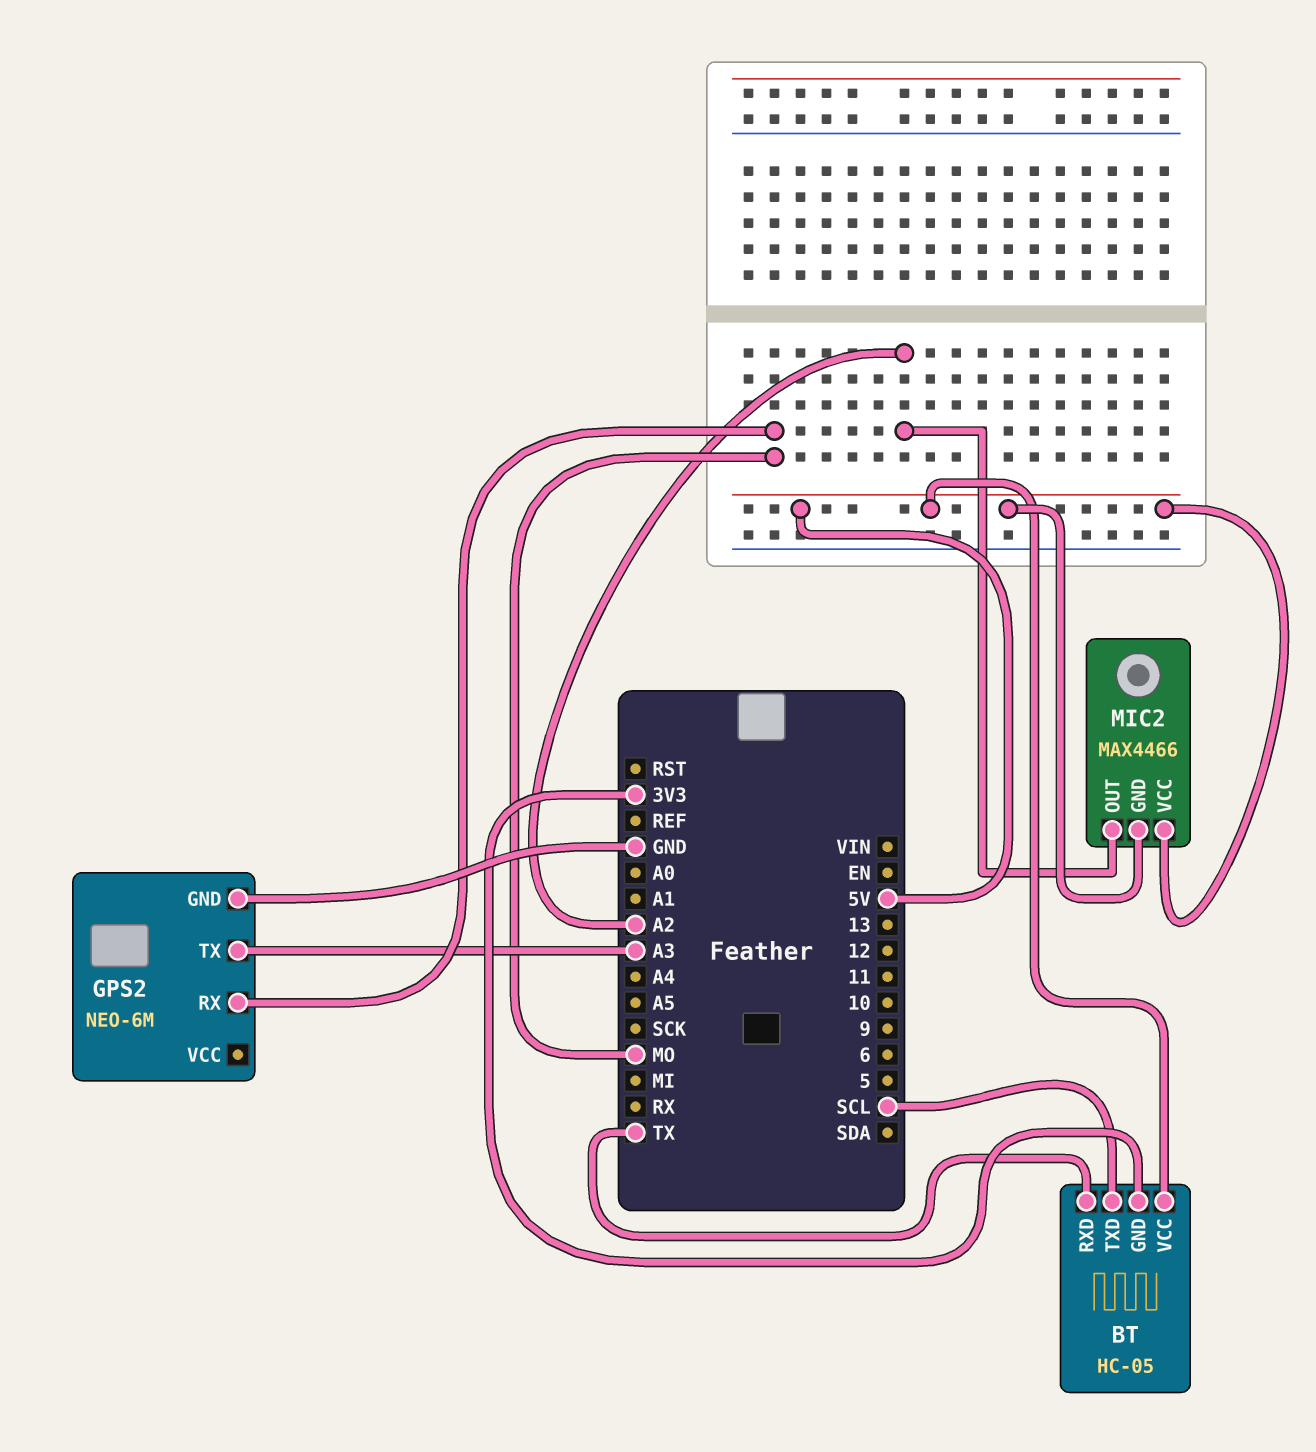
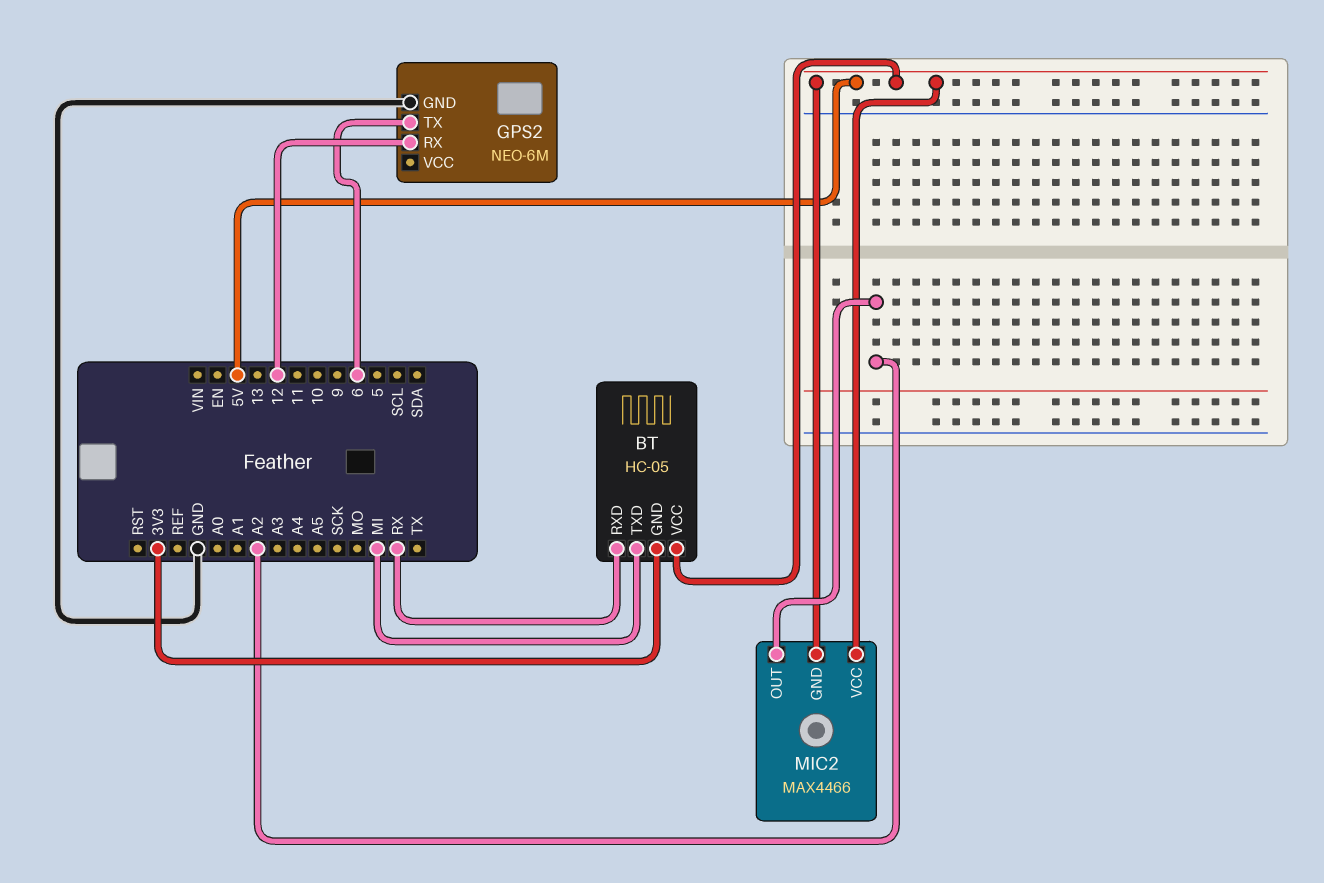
BT pin RXD: TX -> RX
BT pin TXD: SCL -> MI
GPS2 pin RX: MO -> 12
GPS2 pin TX: A3 -> 6

